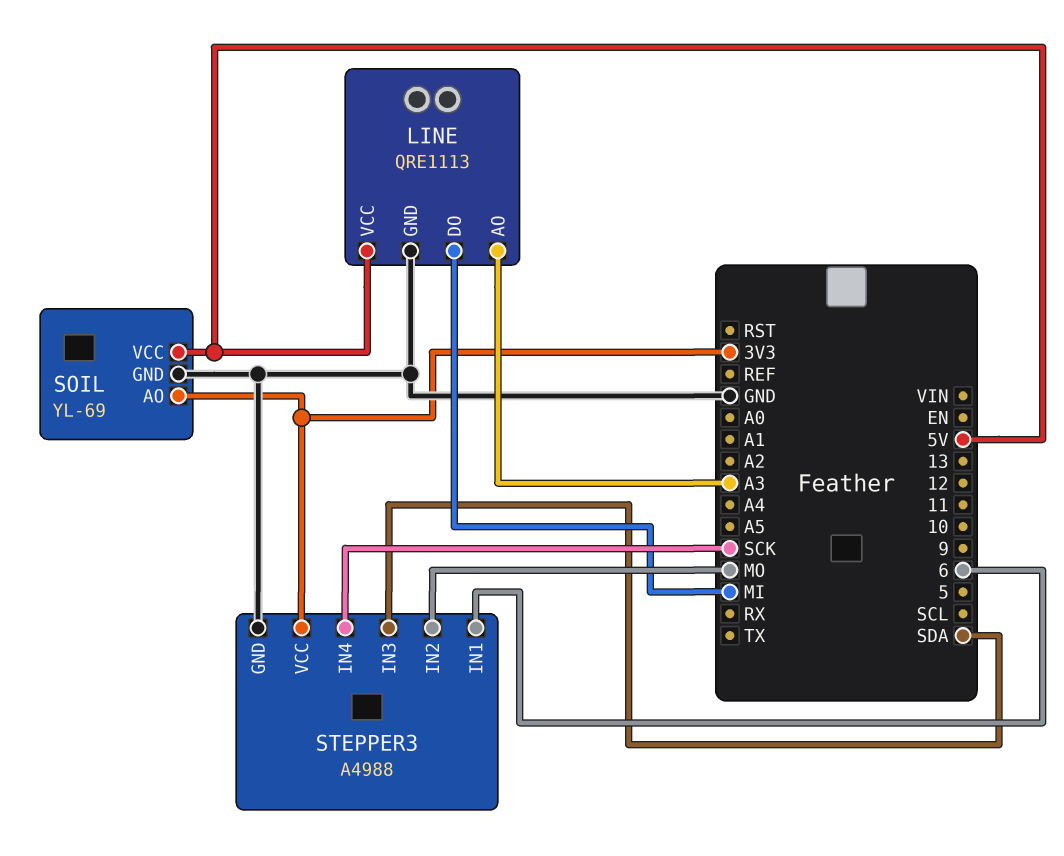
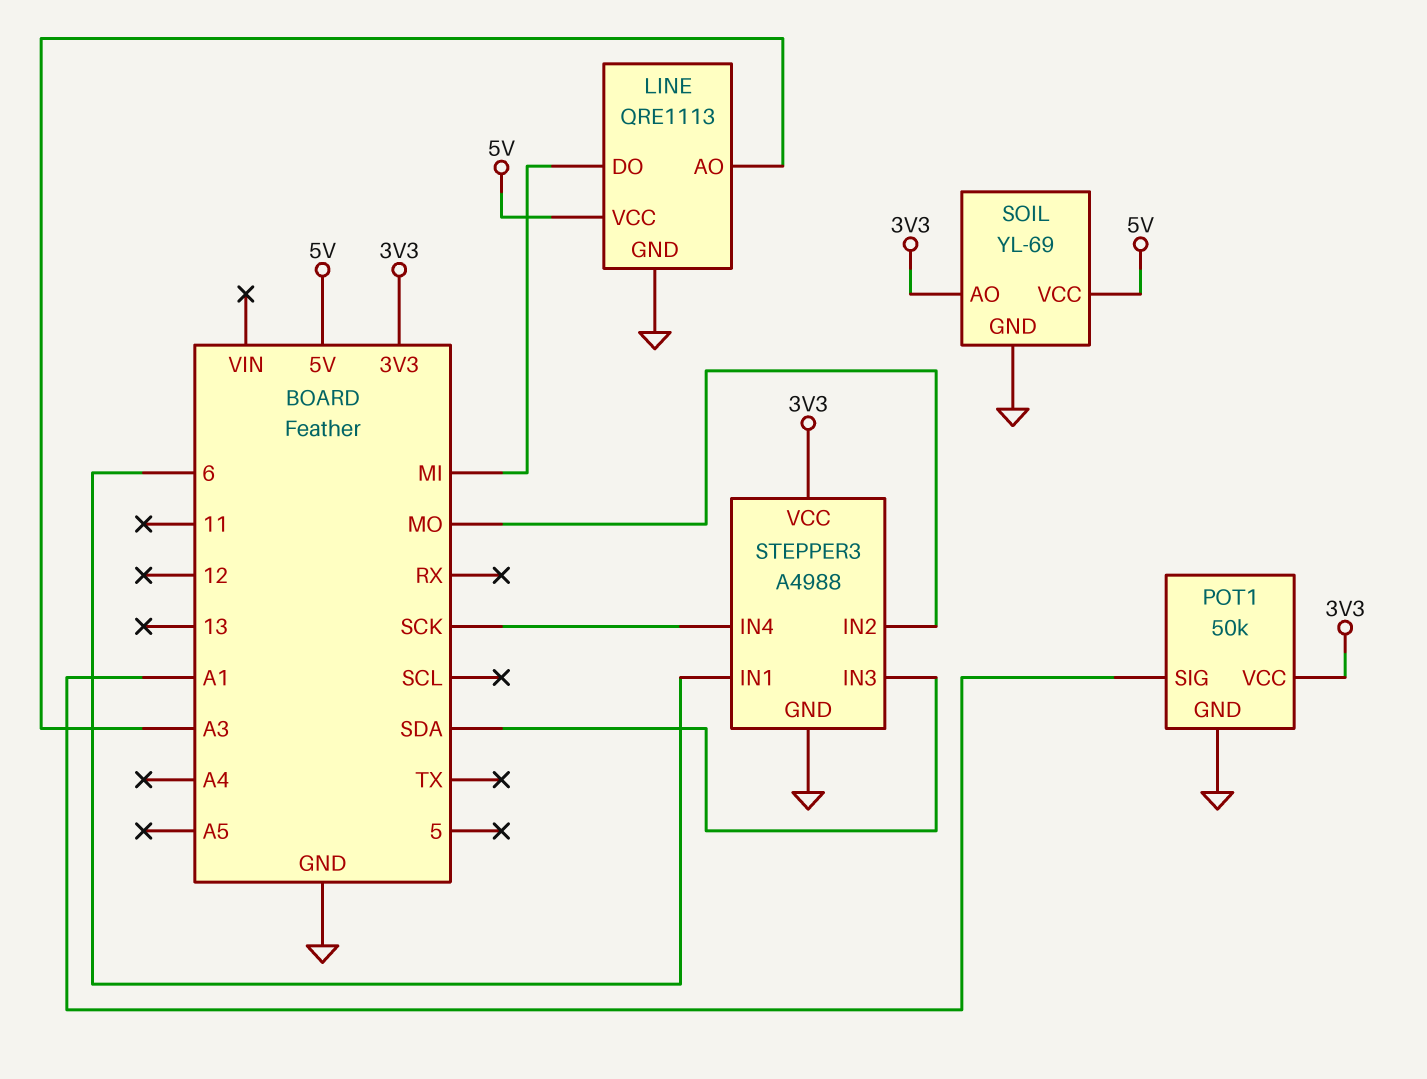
POT1: none -> 50k
POT1 pin GND: none -> GND
POT1 pin SIG: none -> A1
POT1 pin VCC: none -> 3V3

